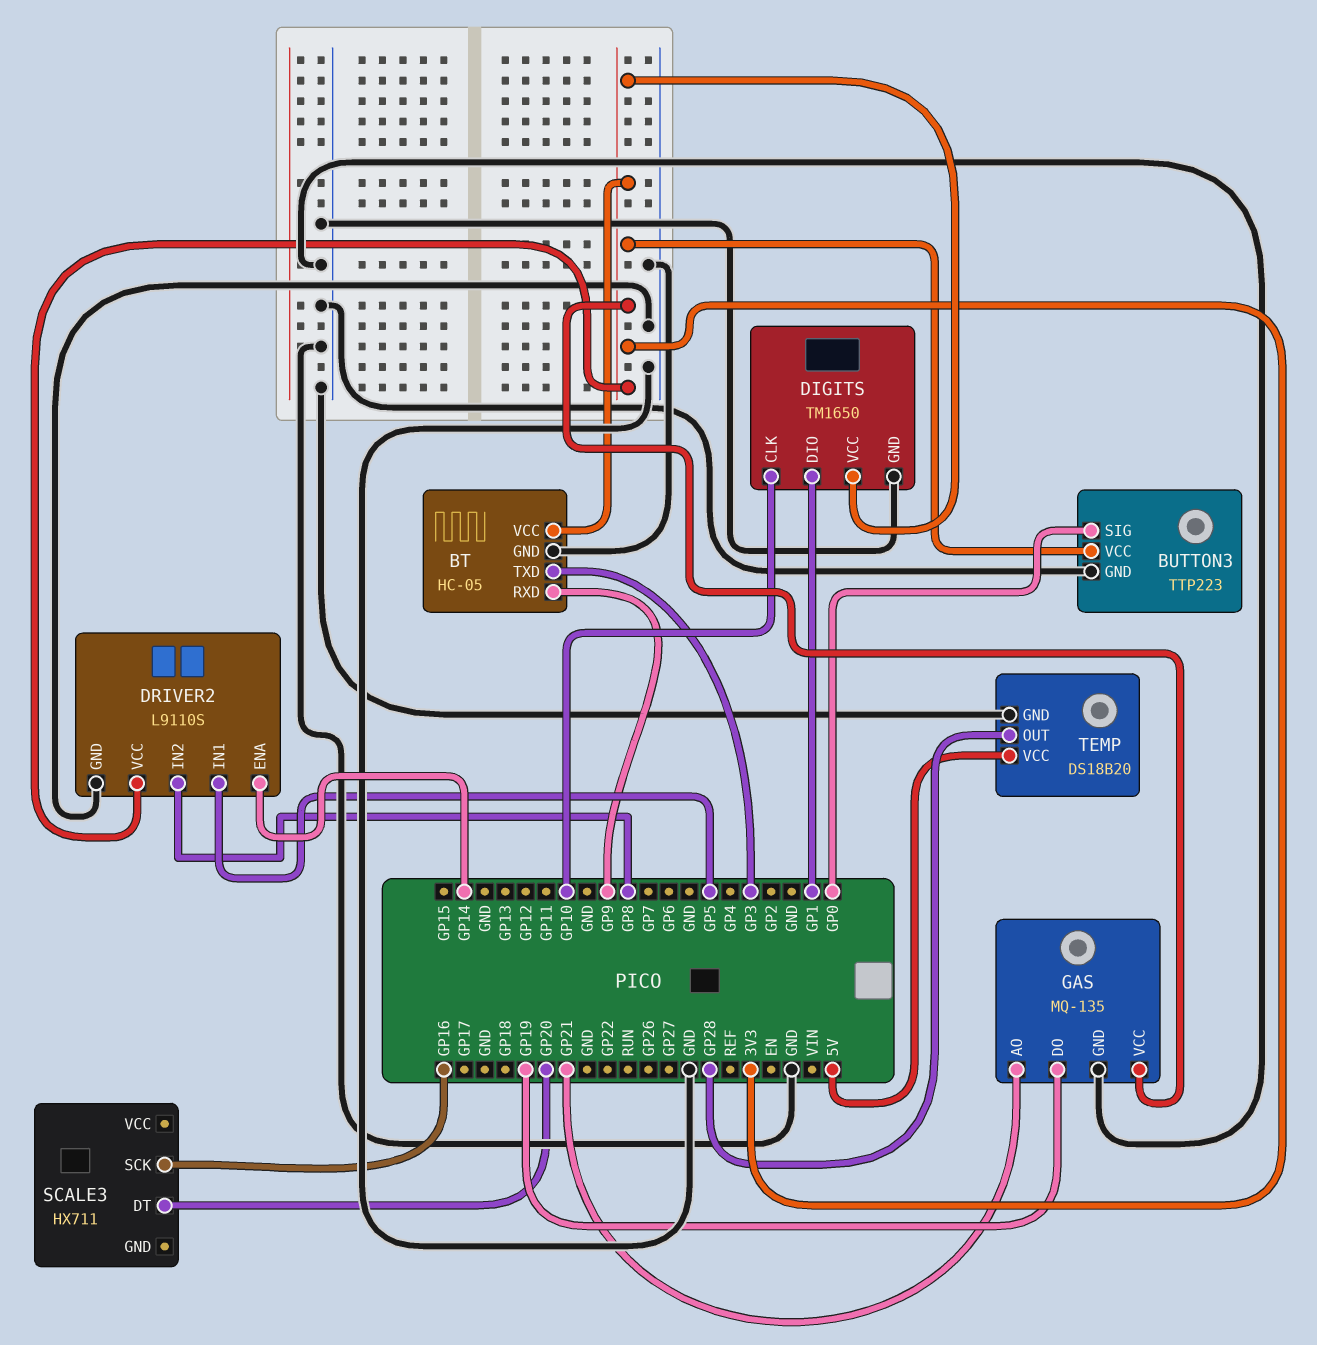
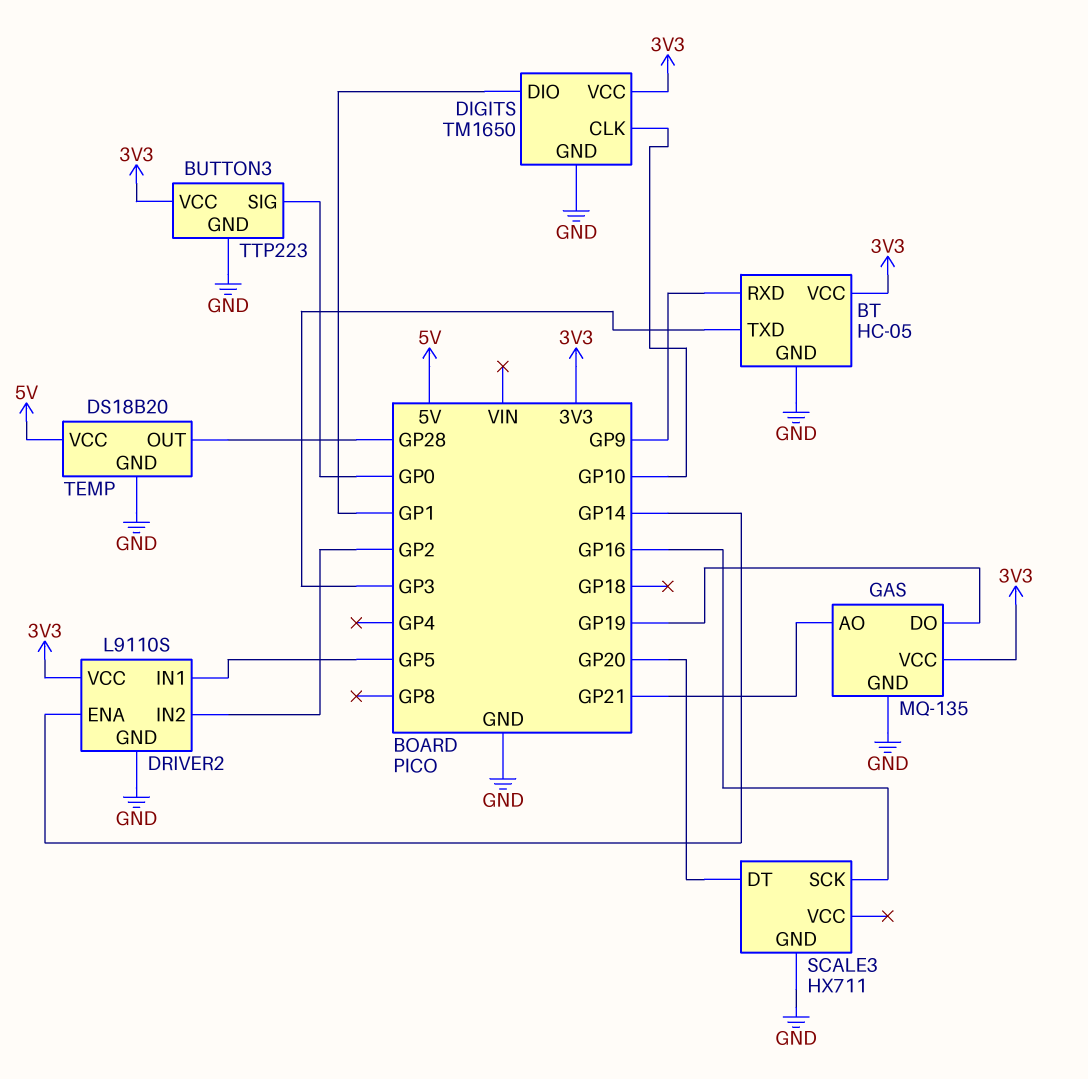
DRIVER2 pin IN2: GP8 -> GP2
SCALE3 pin GND: none -> GND

